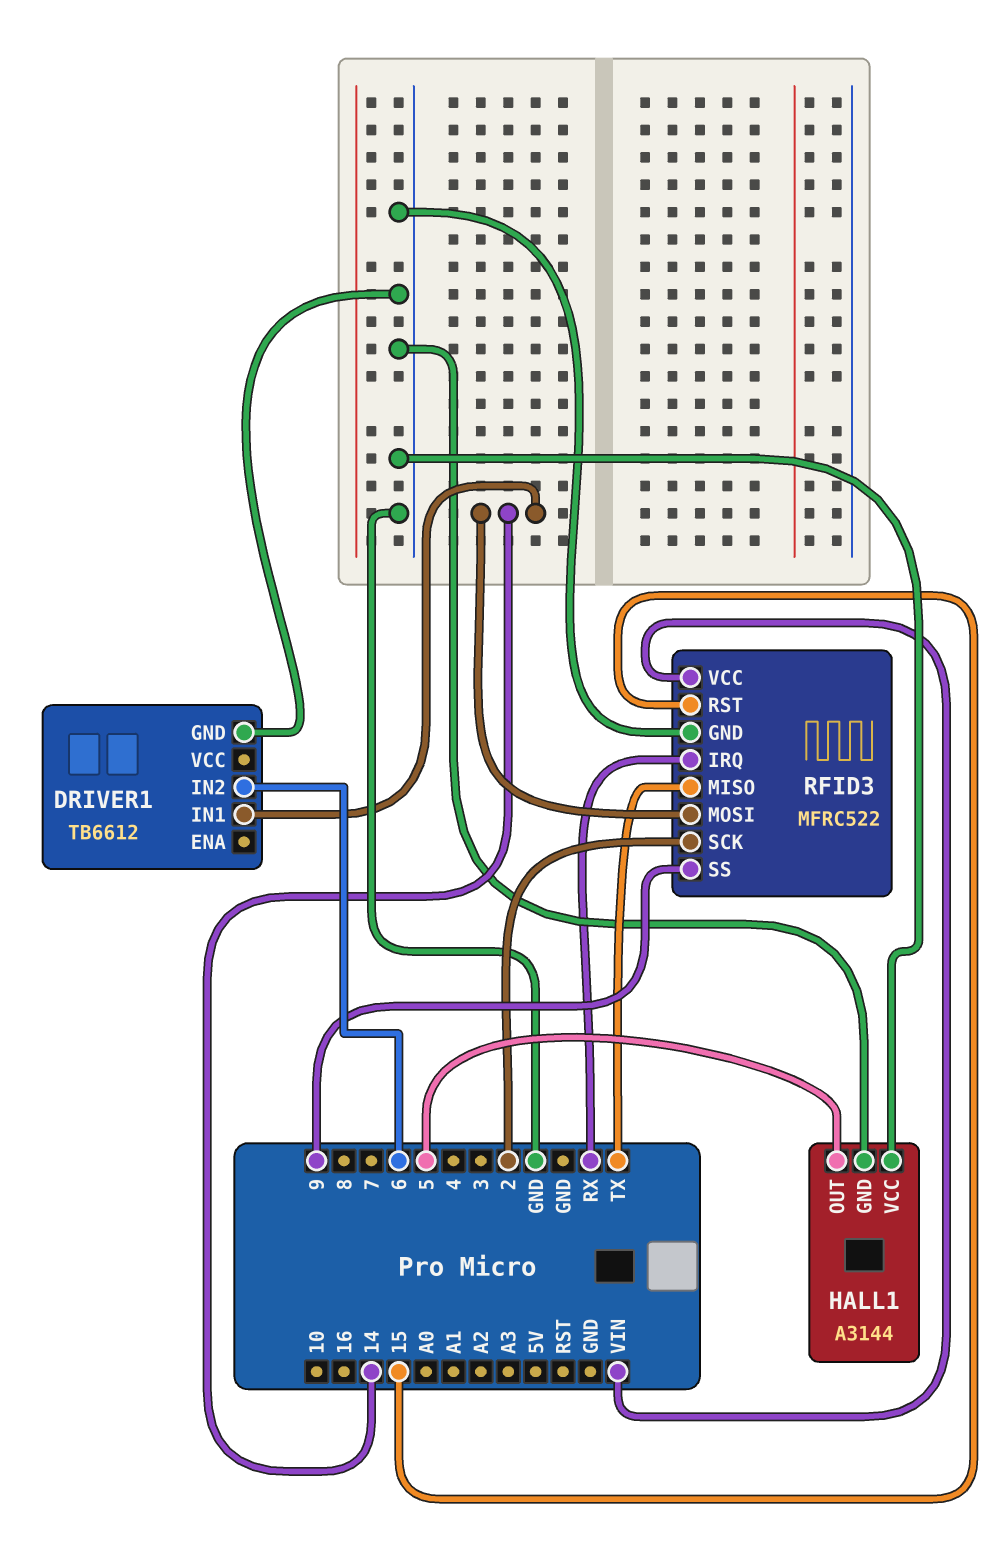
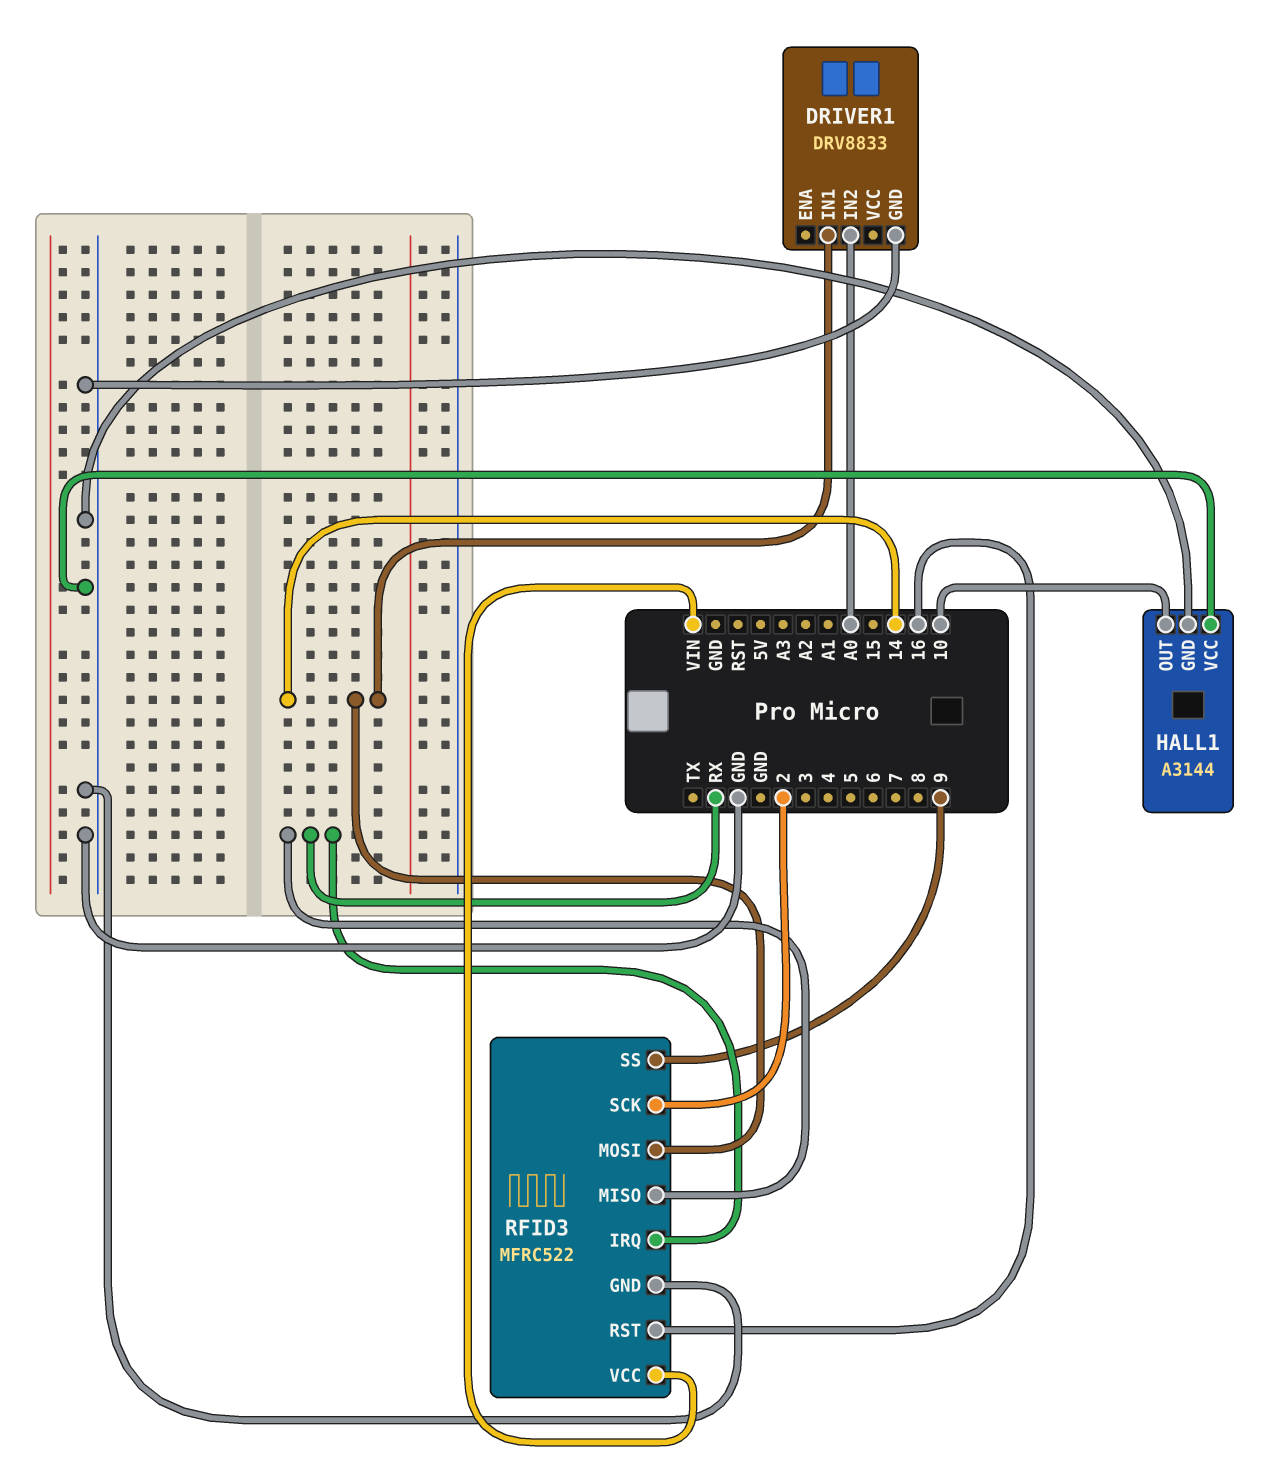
DRIVER1: TB6612 -> DRV8833
DRIVER1 pin IN2: 6 -> A0
HALL1 pin OUT: 5 -> 10
RFID3 pin MISO: TX -> RX
RFID3 pin RST: 15 -> 16

